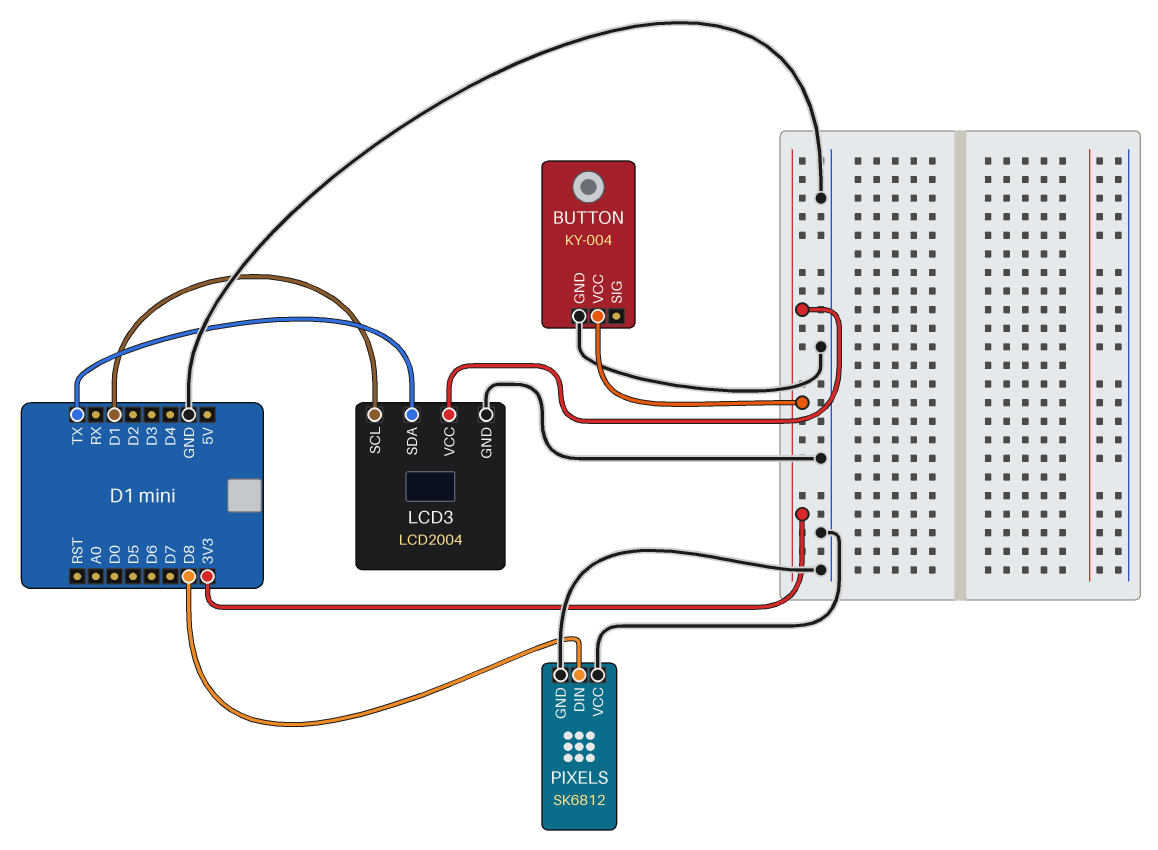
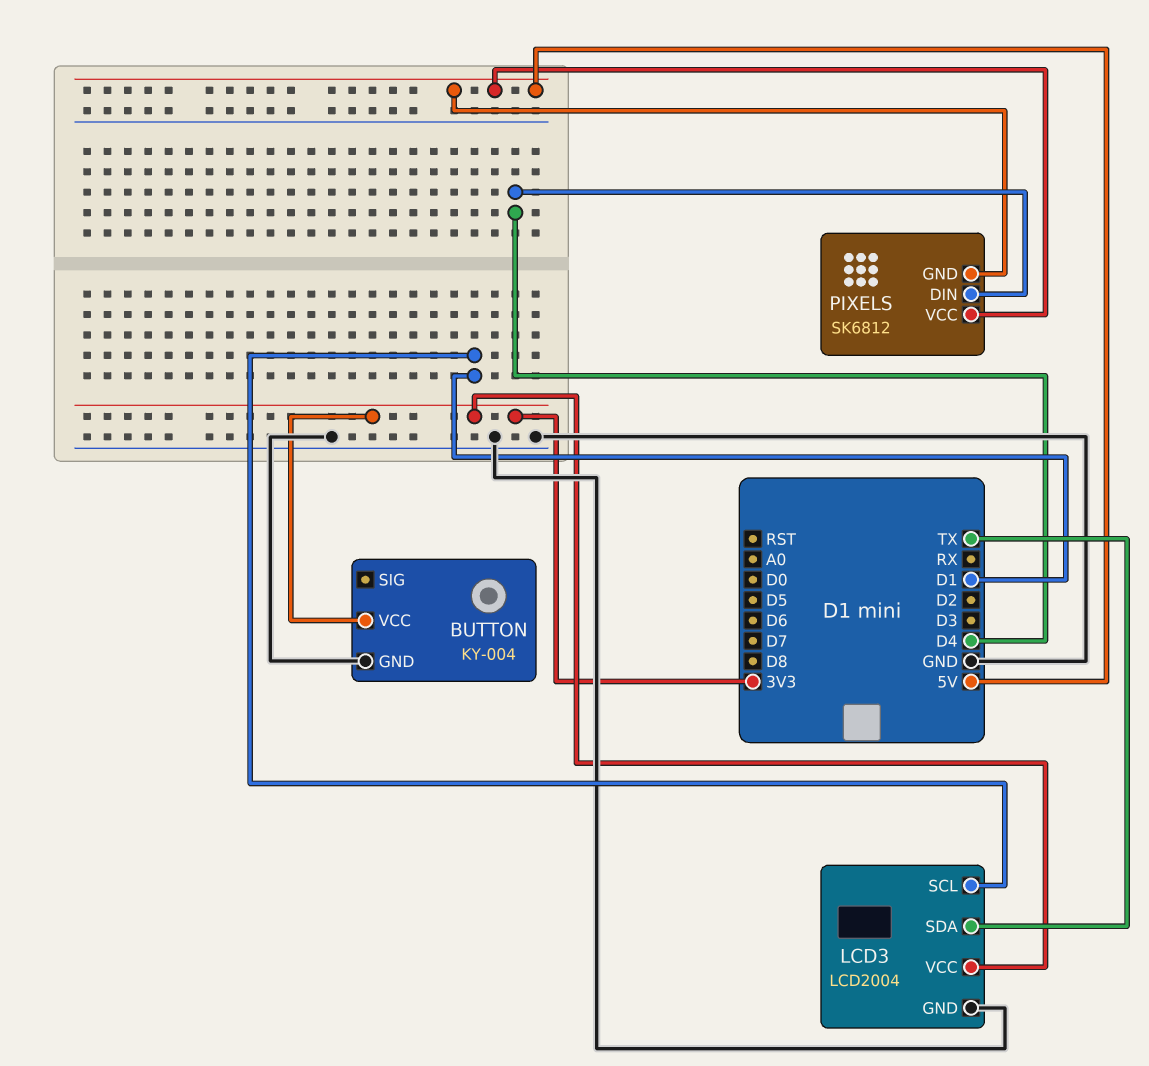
PIXELS pin DIN: D8 -> D4
PIXELS pin GND: GND -> 5V
PIXELS pin VCC: GND -> 5V

